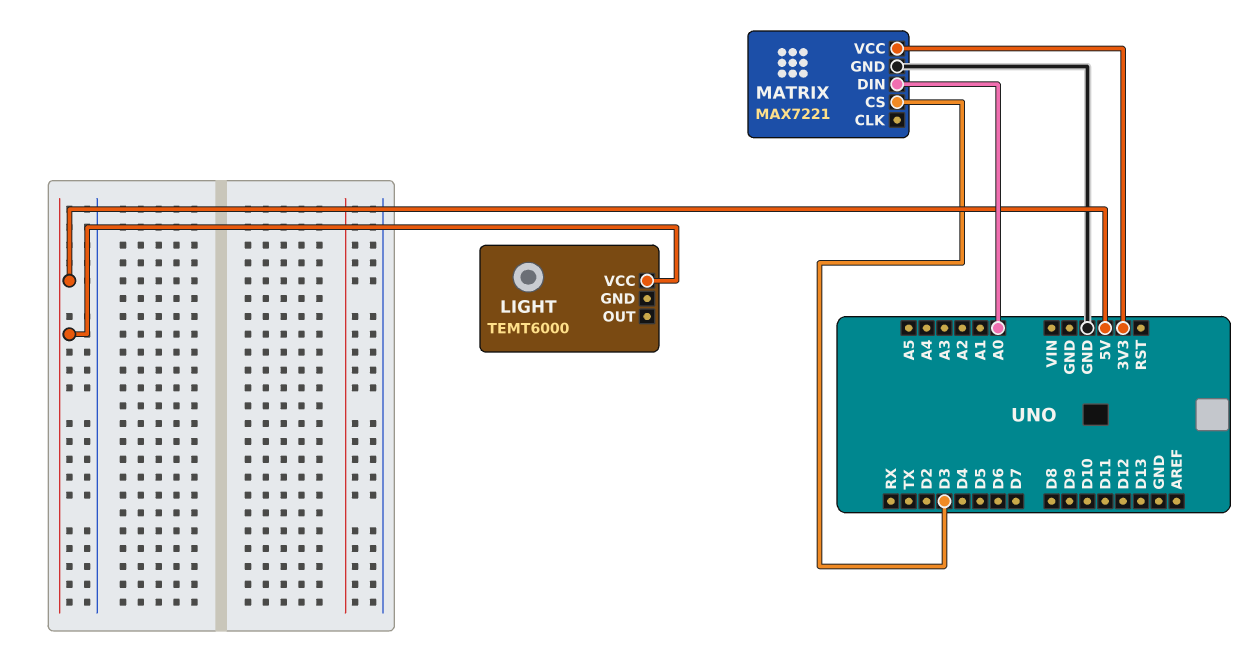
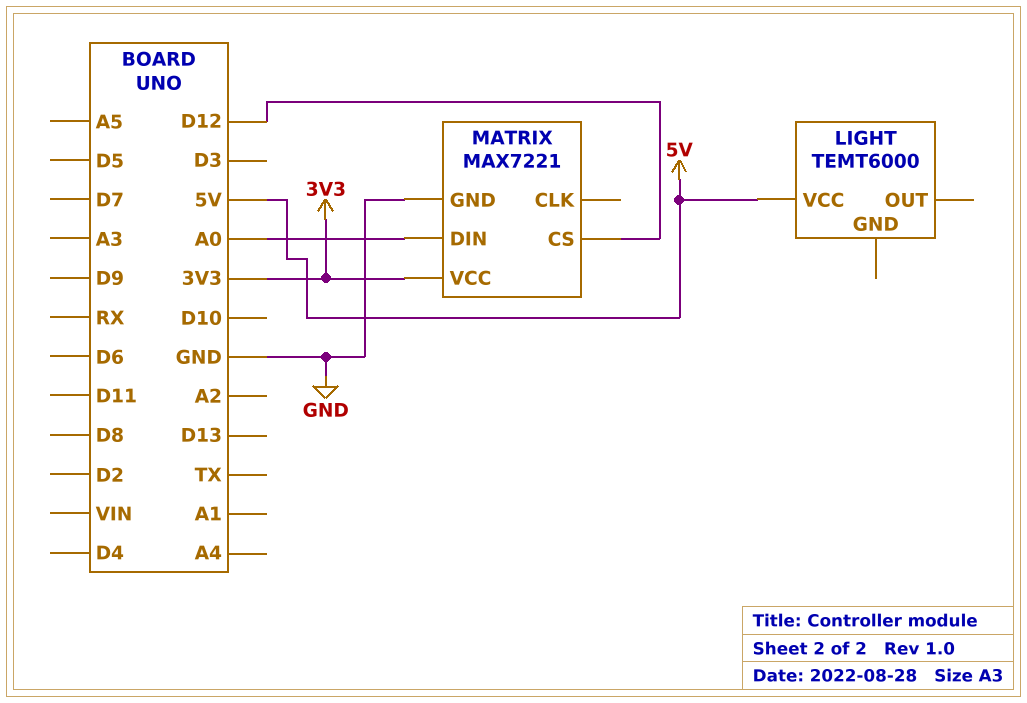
MATRIX pin CS: D3 -> D12

